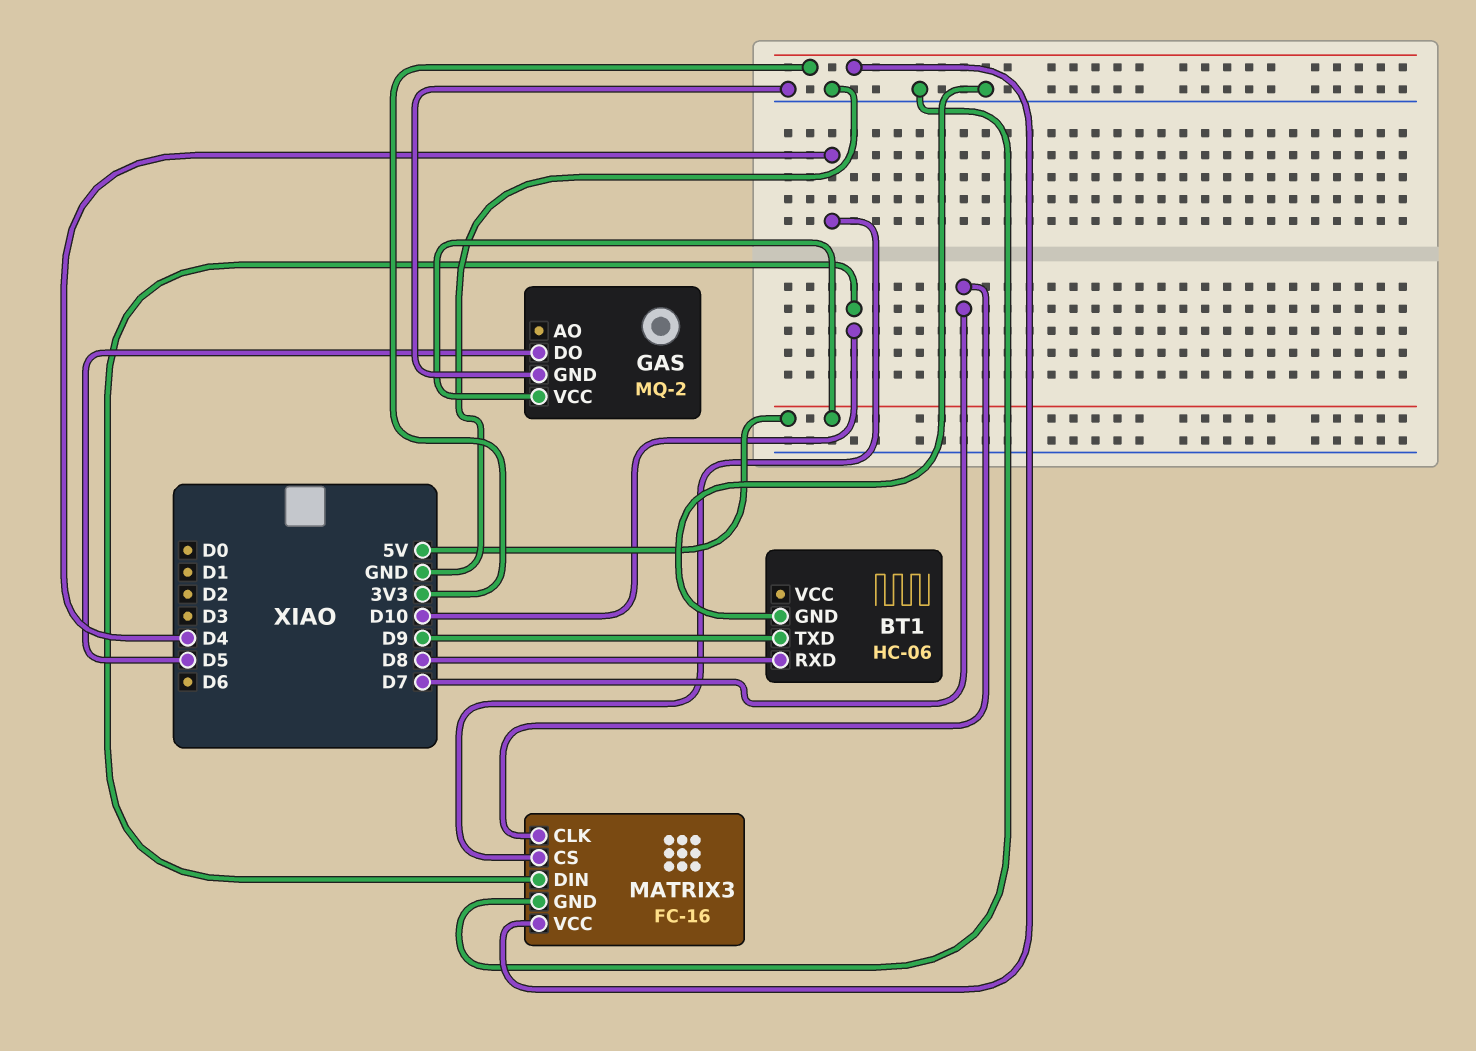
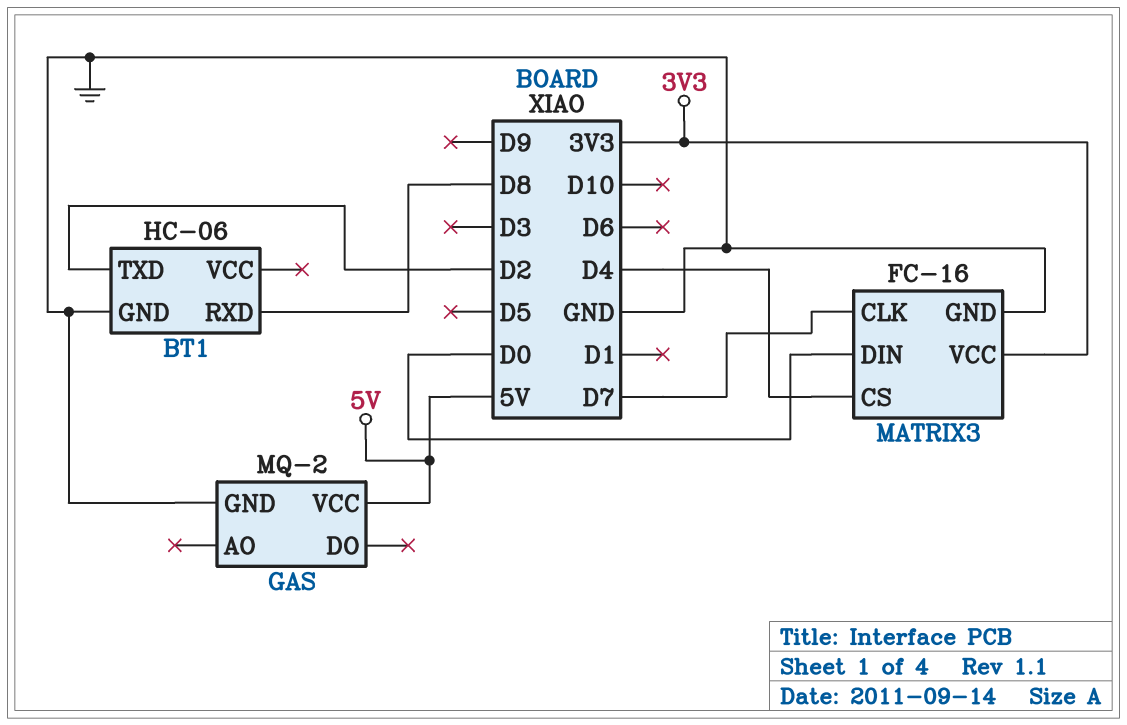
BT1 pin TXD: D9 -> D2
GAS pin DO: D5 -> none
MATRIX3 pin DIN: D10 -> D0

